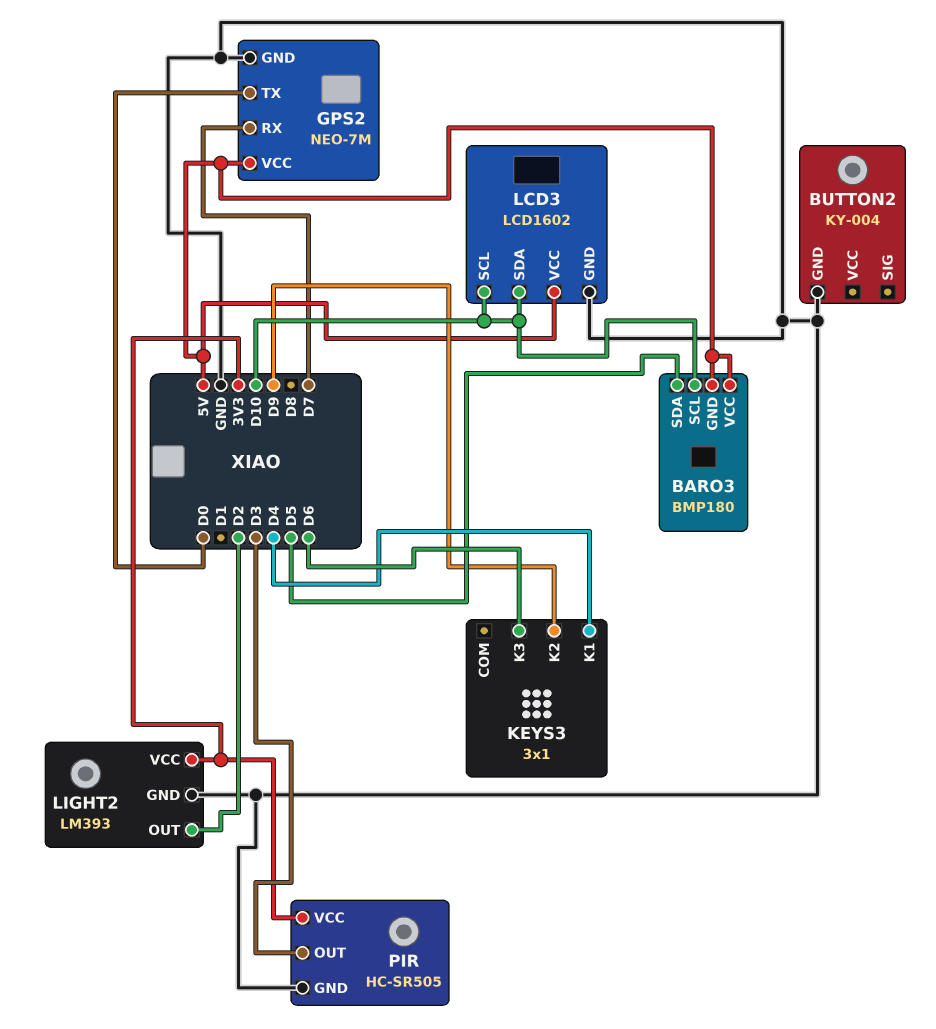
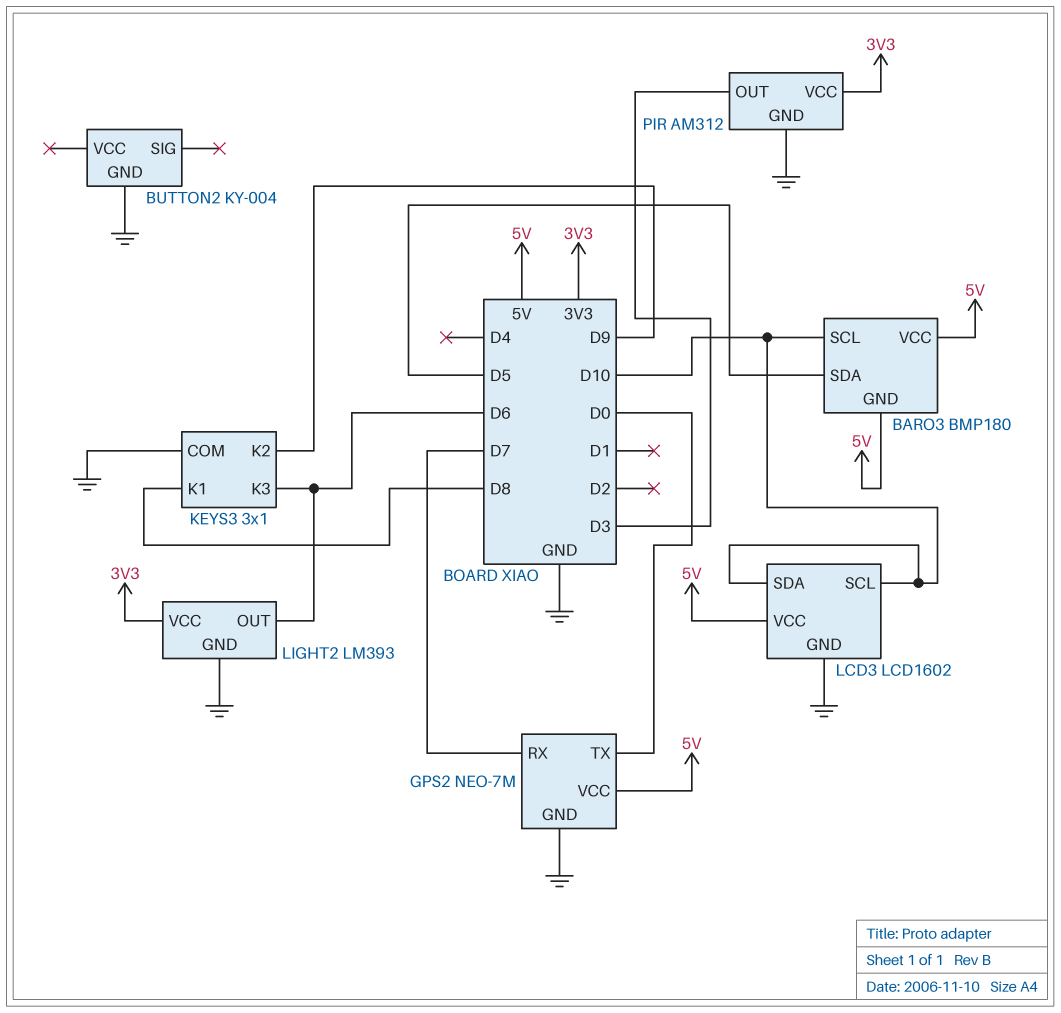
KEYS3 pin COM: none -> GND
KEYS3 pin K1: D4 -> D8
LIGHT2 pin OUT: D2 -> D6
PIR: HC-SR505 -> AM312

